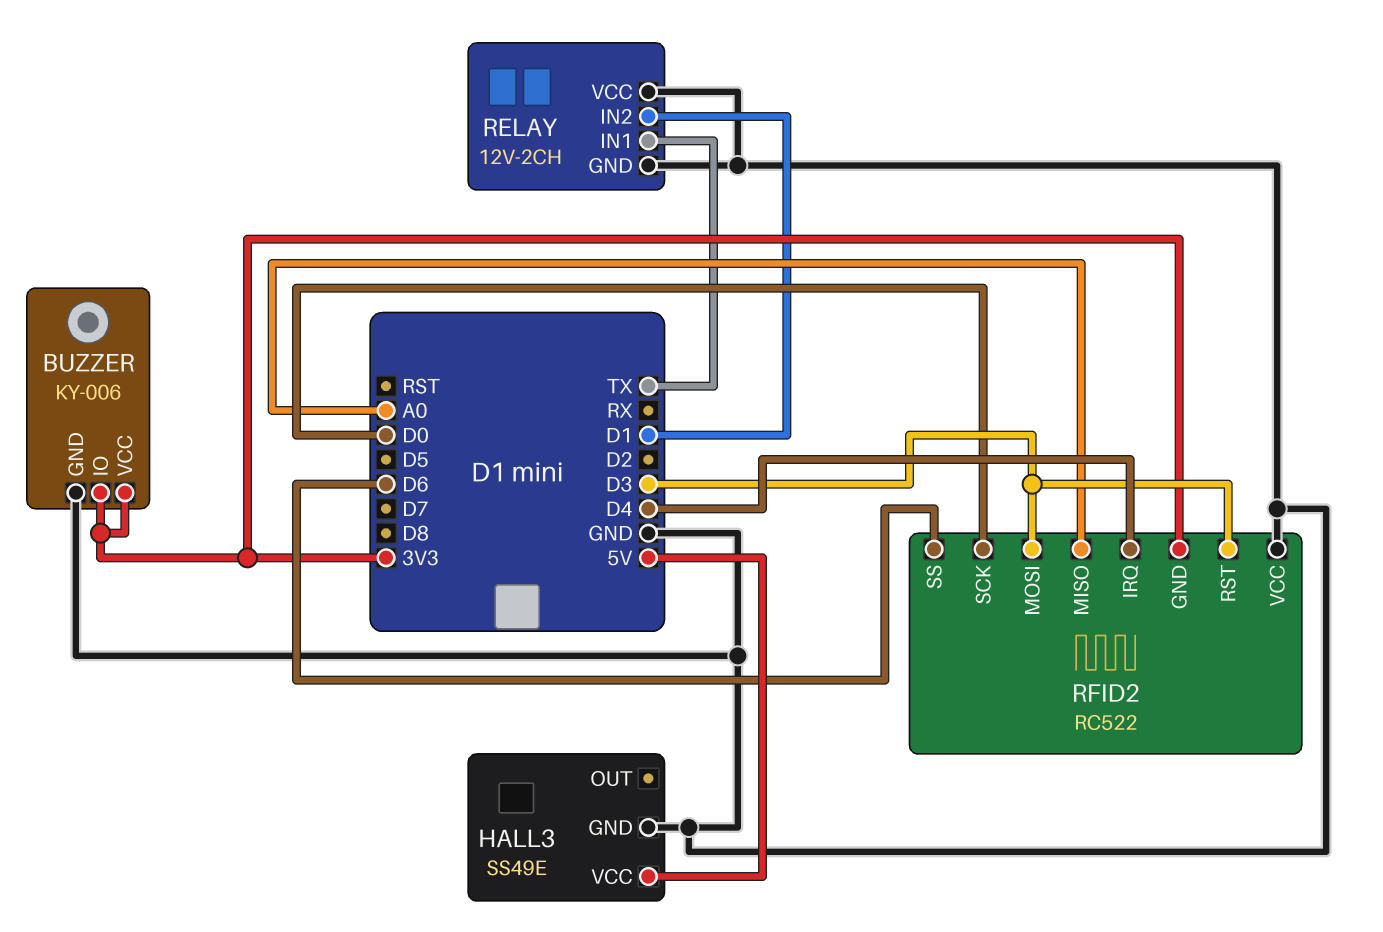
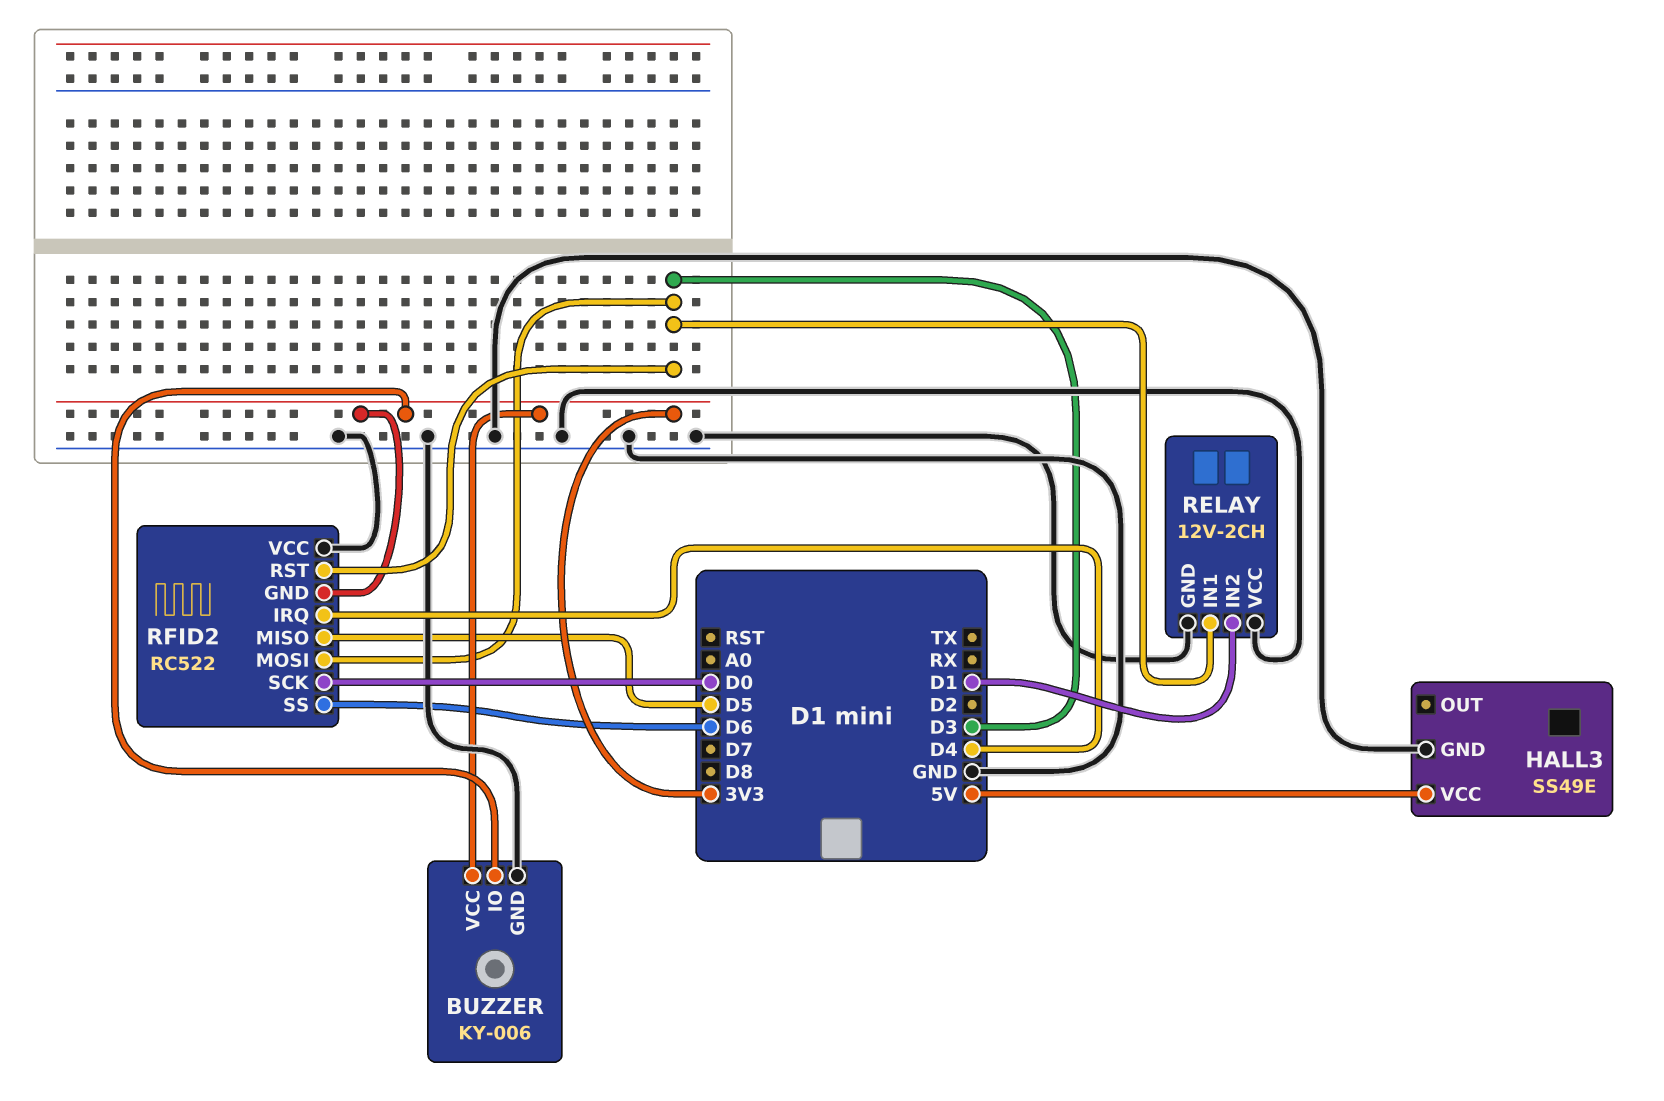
RELAY pin IN1: TX -> D3
RFID2 pin MISO: A0 -> D5

